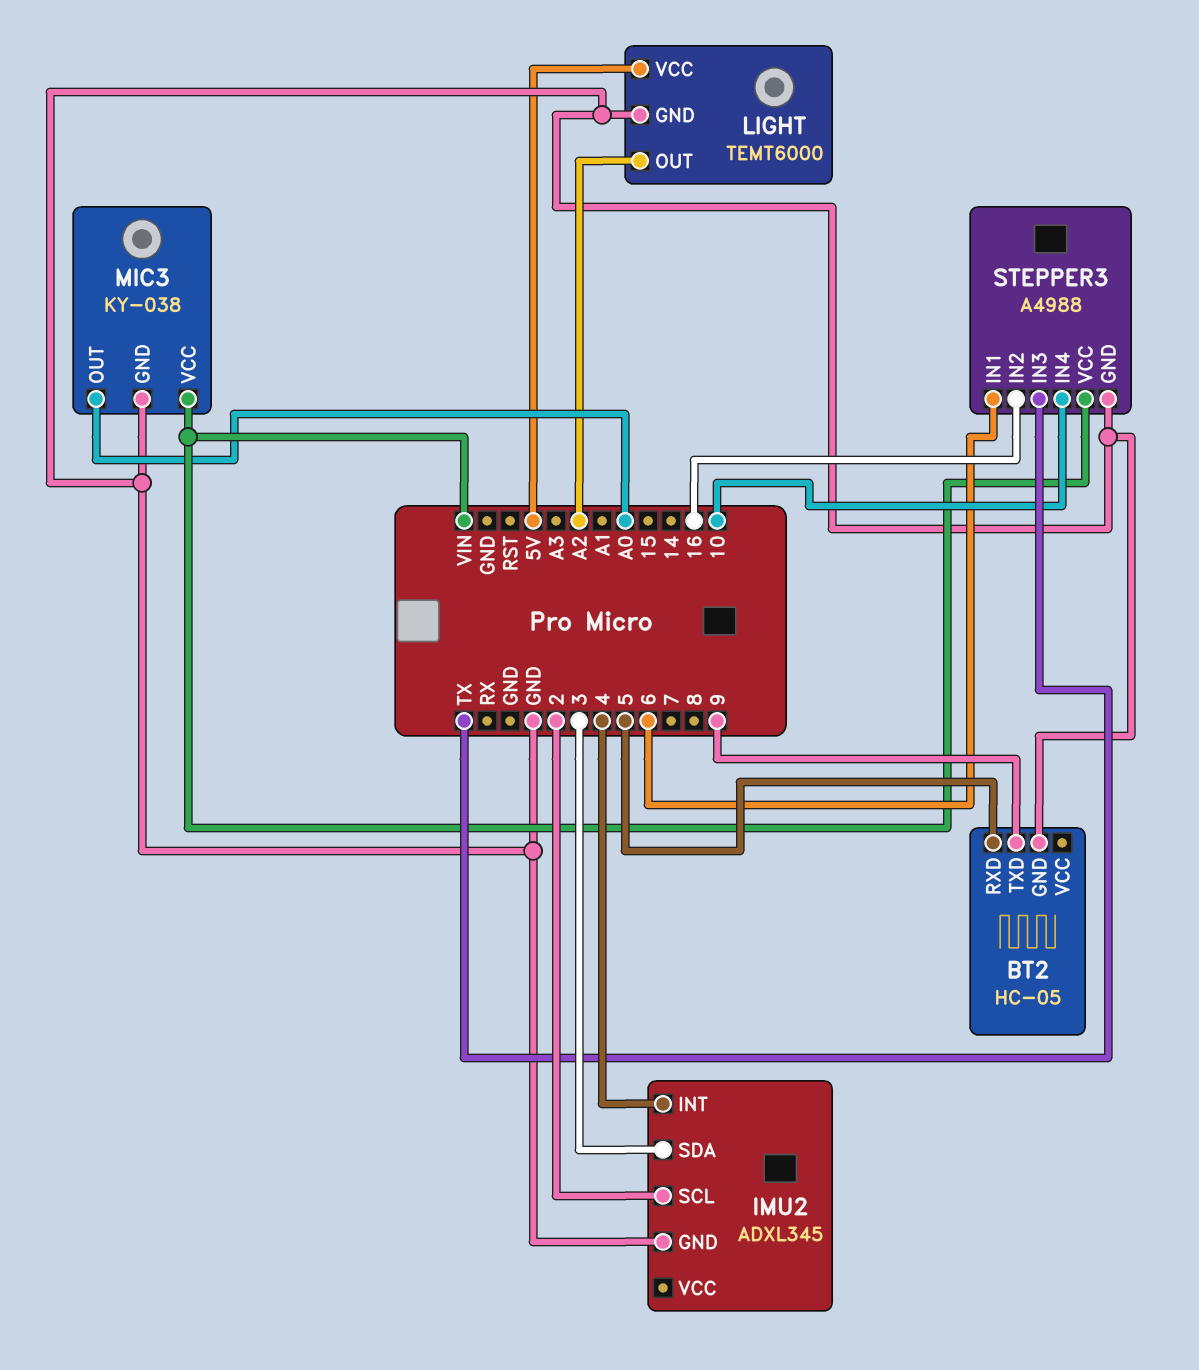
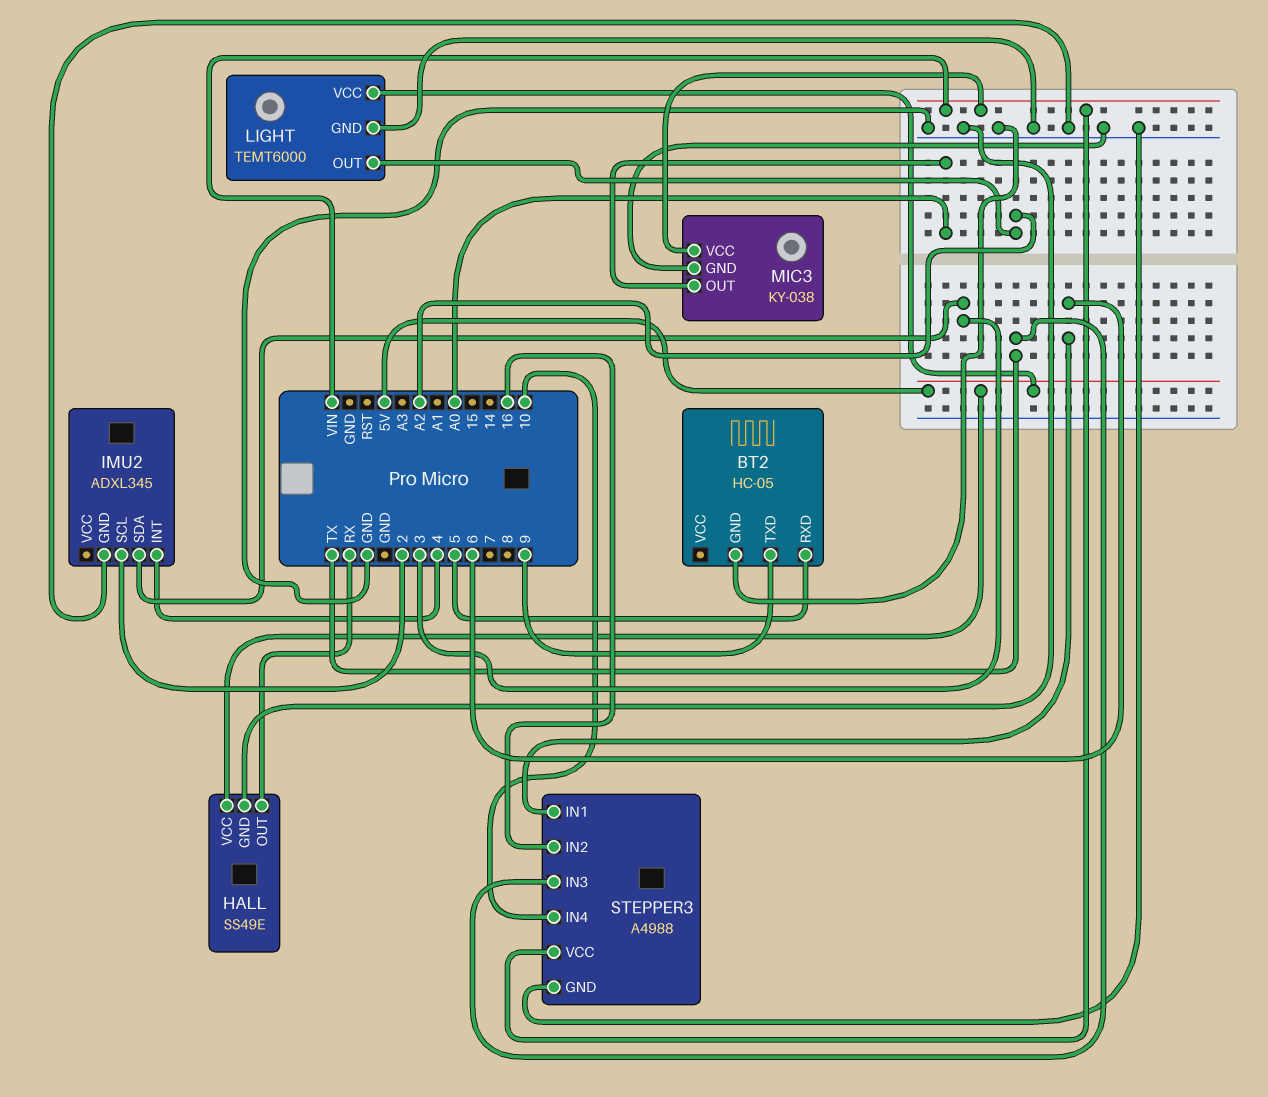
HALL: none -> SS49E
HALL pin GND: none -> GND
HALL pin OUT: none -> RX
HALL pin VCC: none -> 5V

